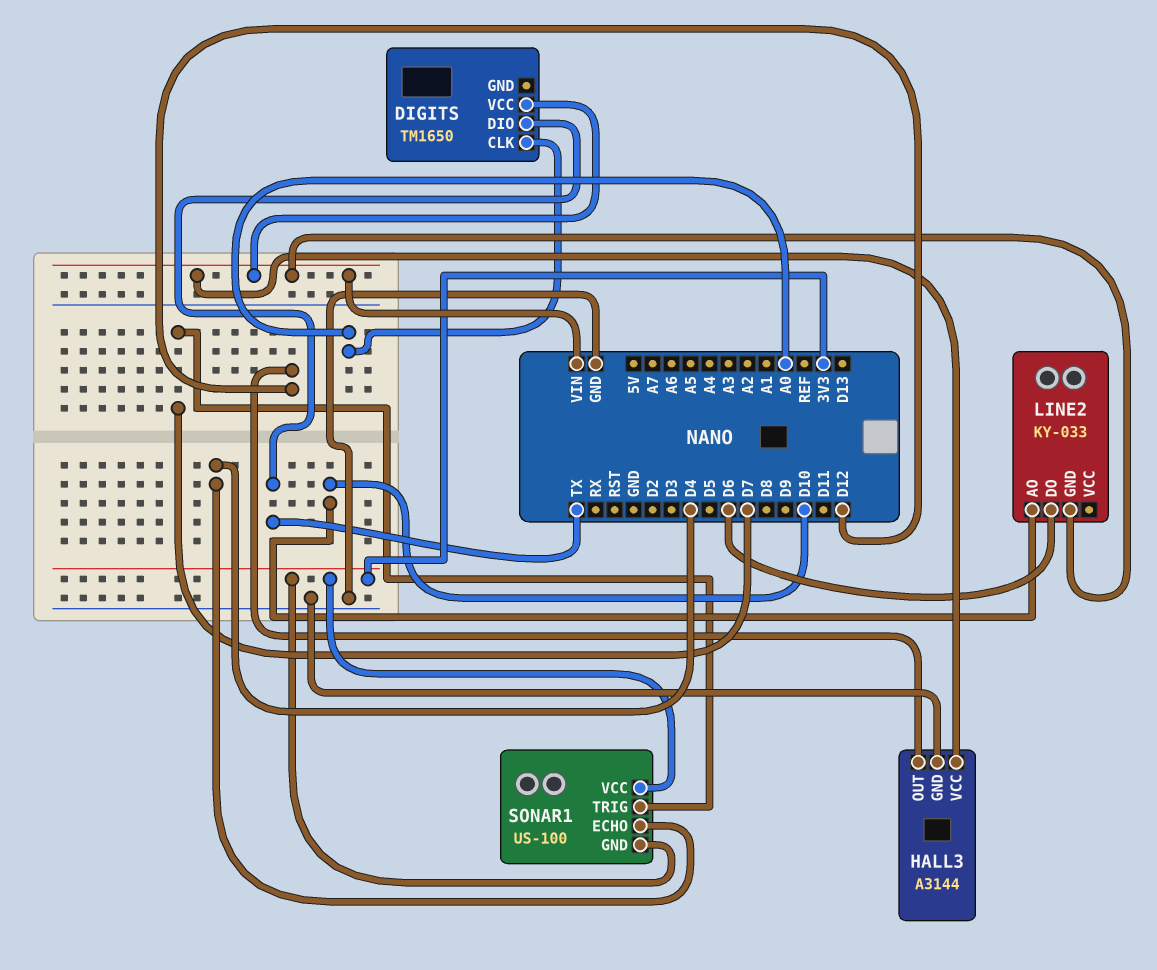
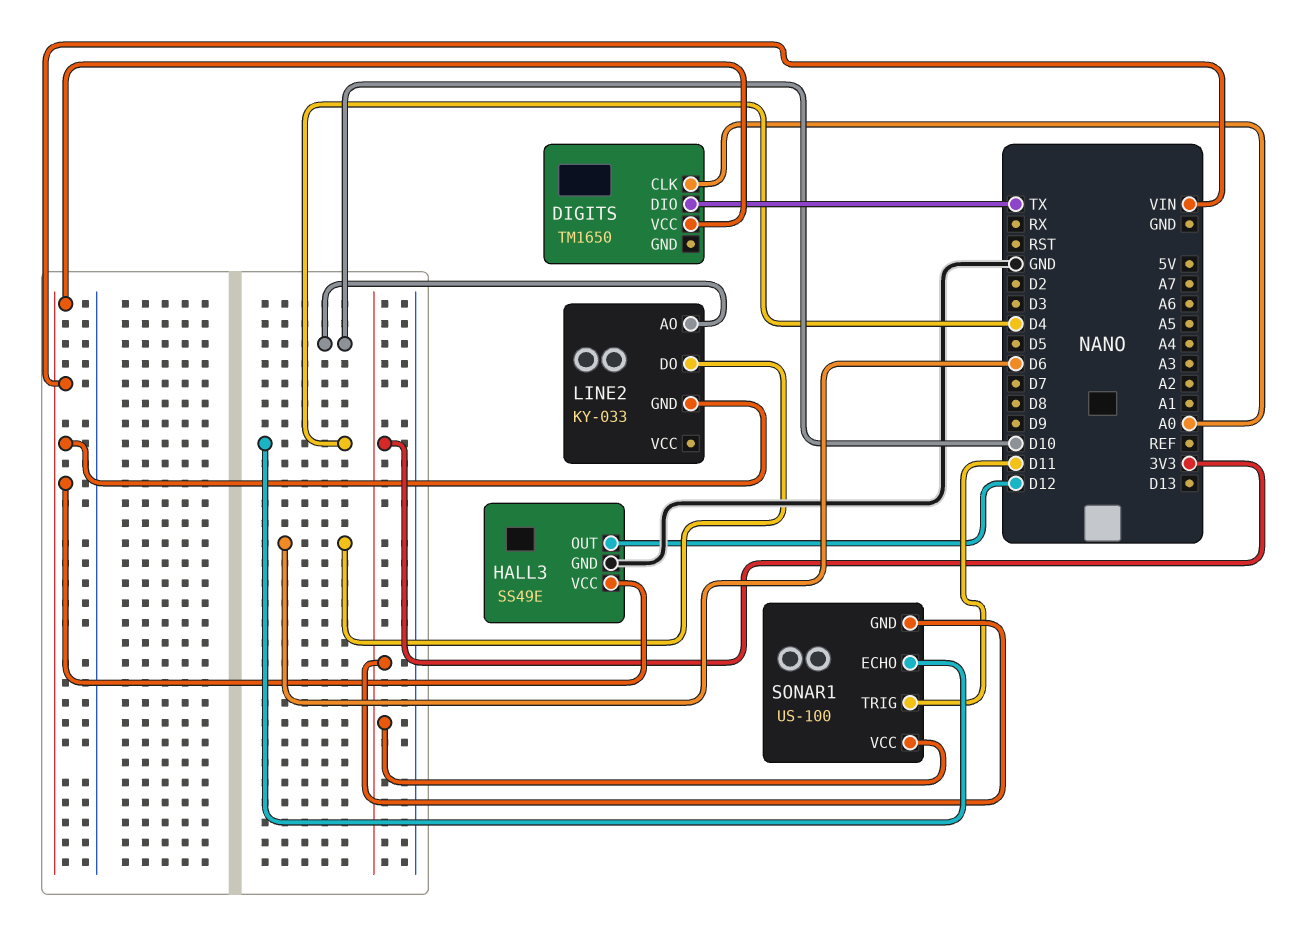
HALL3: A3144 -> SS49E
SONAR1 pin TRIG: D7 -> D11

